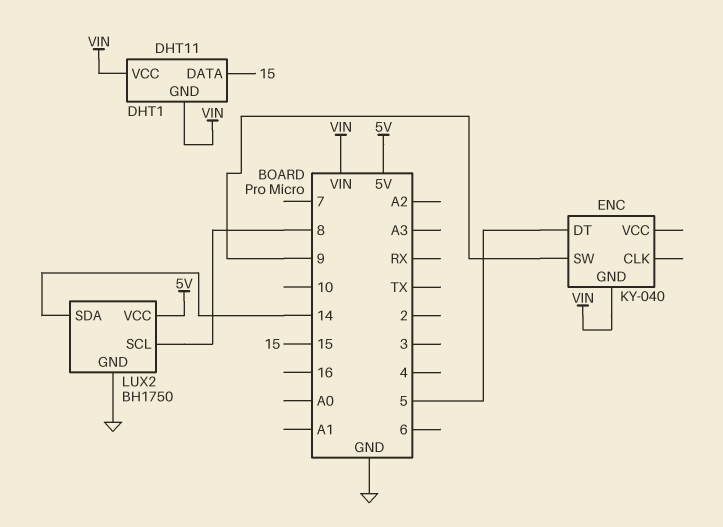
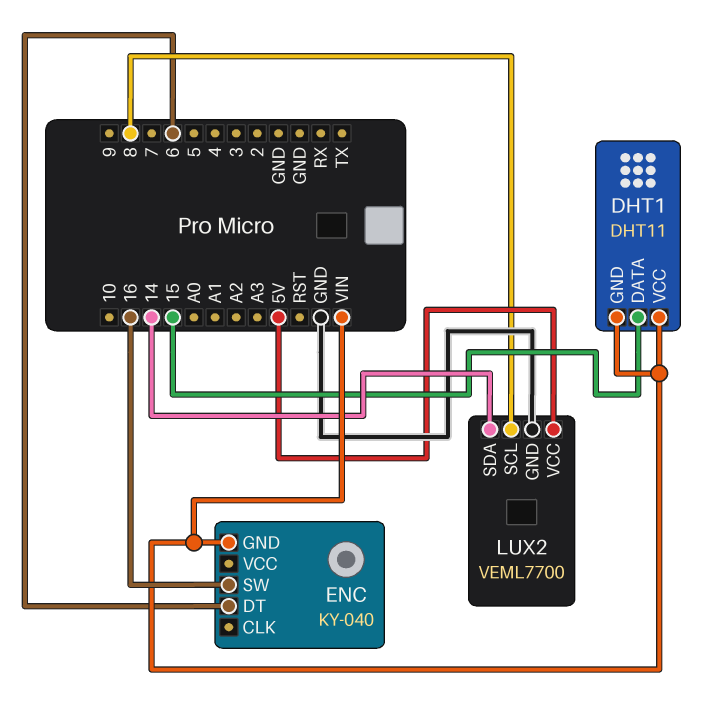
ENC pin DT: 5 -> 6
ENC pin SW: 9 -> 16
LUX2: BH1750 -> VEML7700

